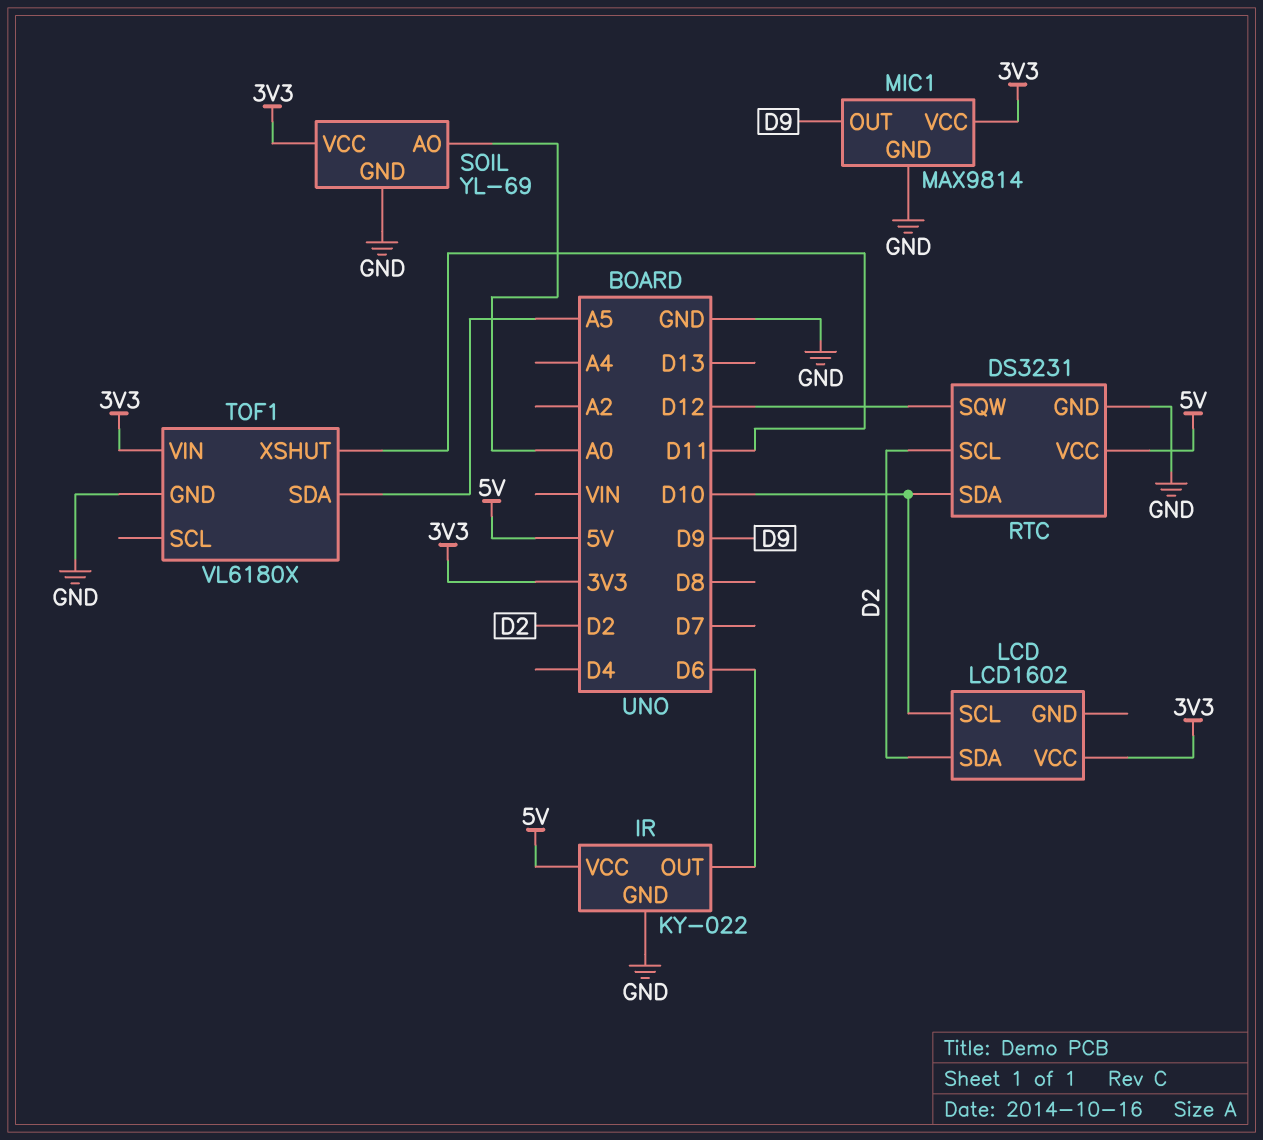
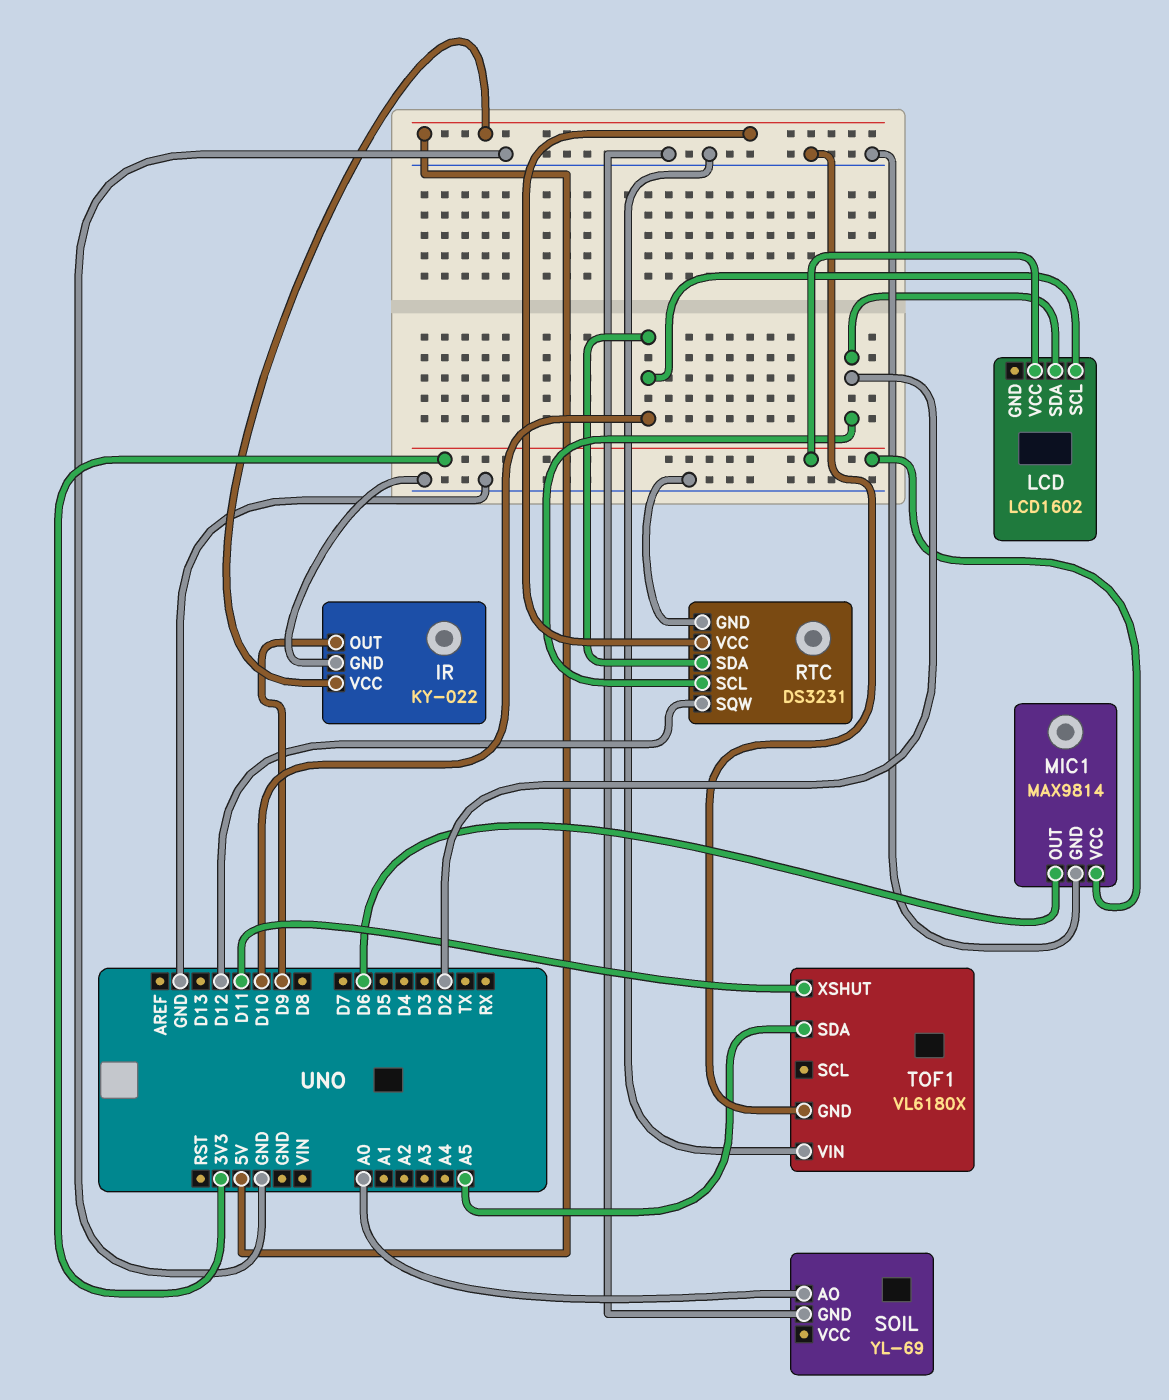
IR pin OUT: D6 -> D9
MIC1 pin OUT: D9 -> D6
SOIL pin VCC: 3V3 -> none
TOF1 pin VIN: 3V3 -> GND

